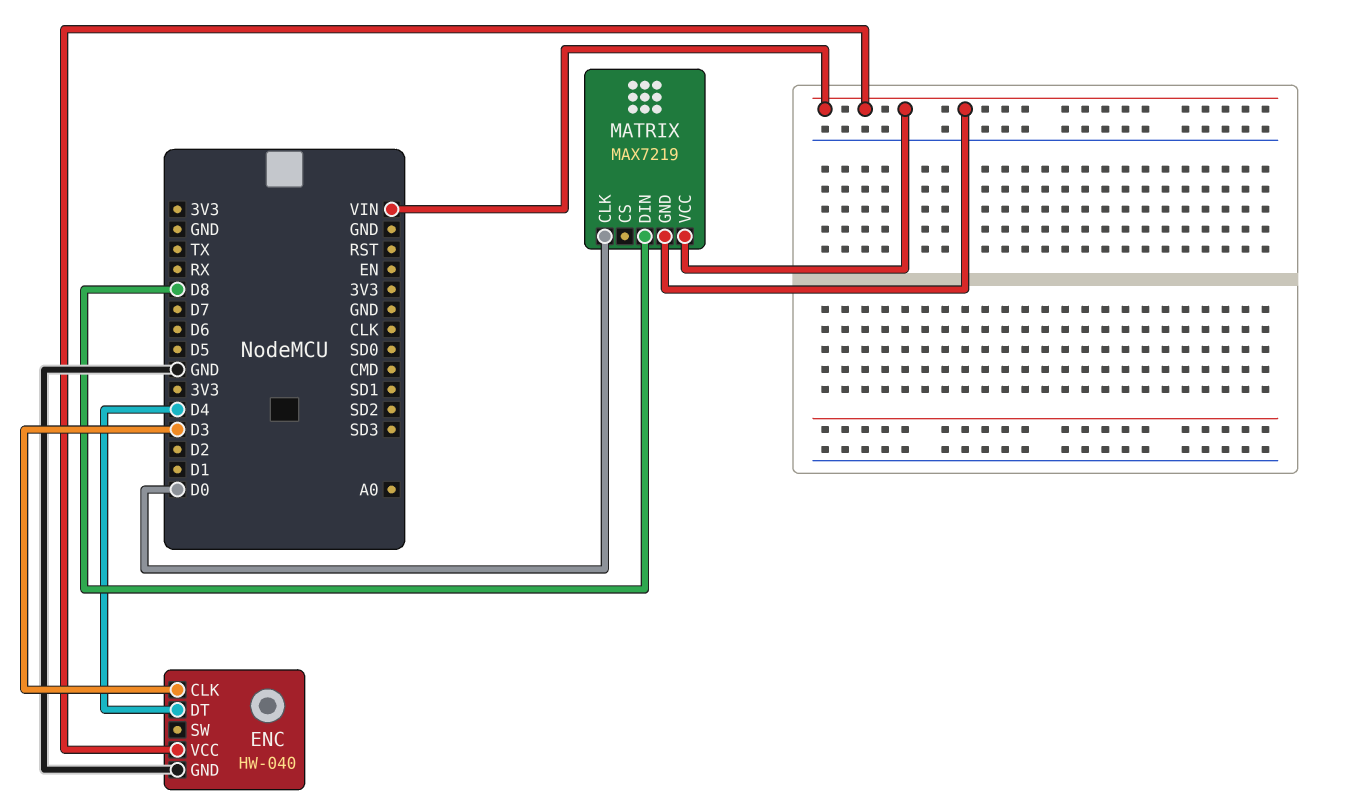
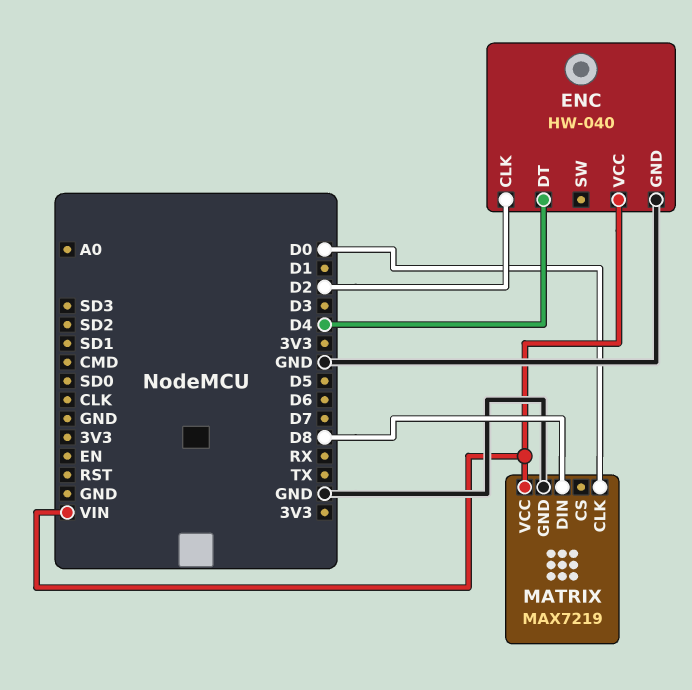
ENC pin CLK: D3 -> D2
MATRIX pin GND: VIN -> GND

